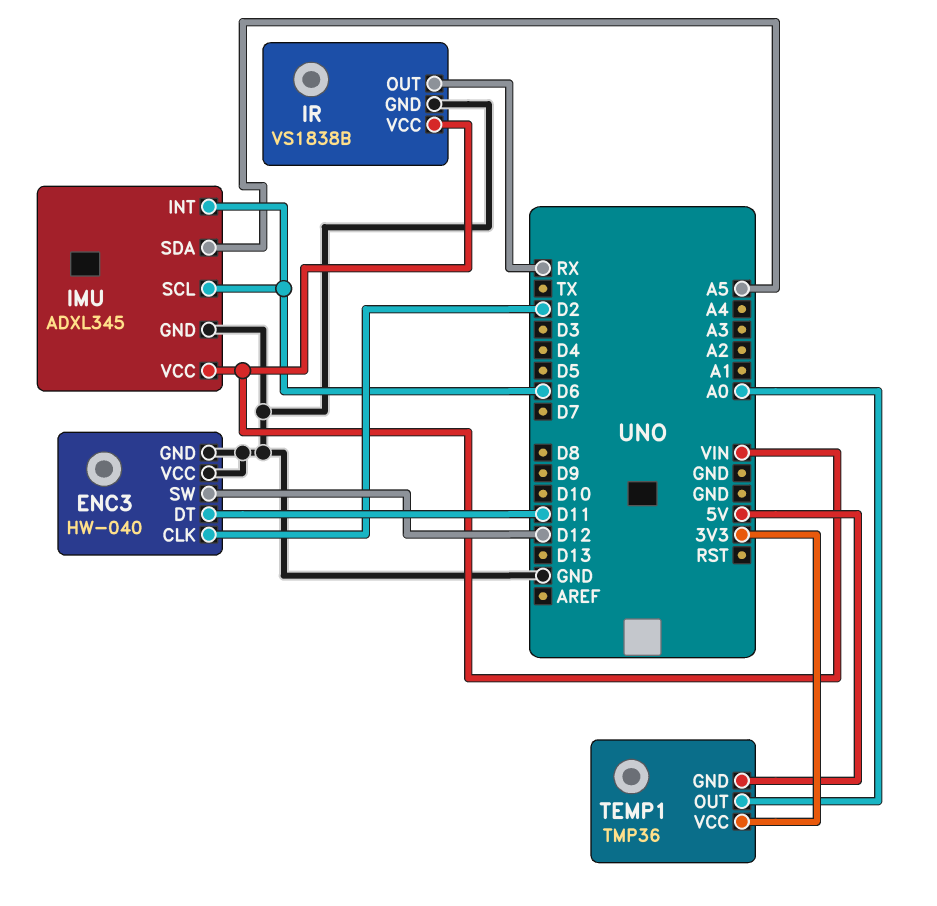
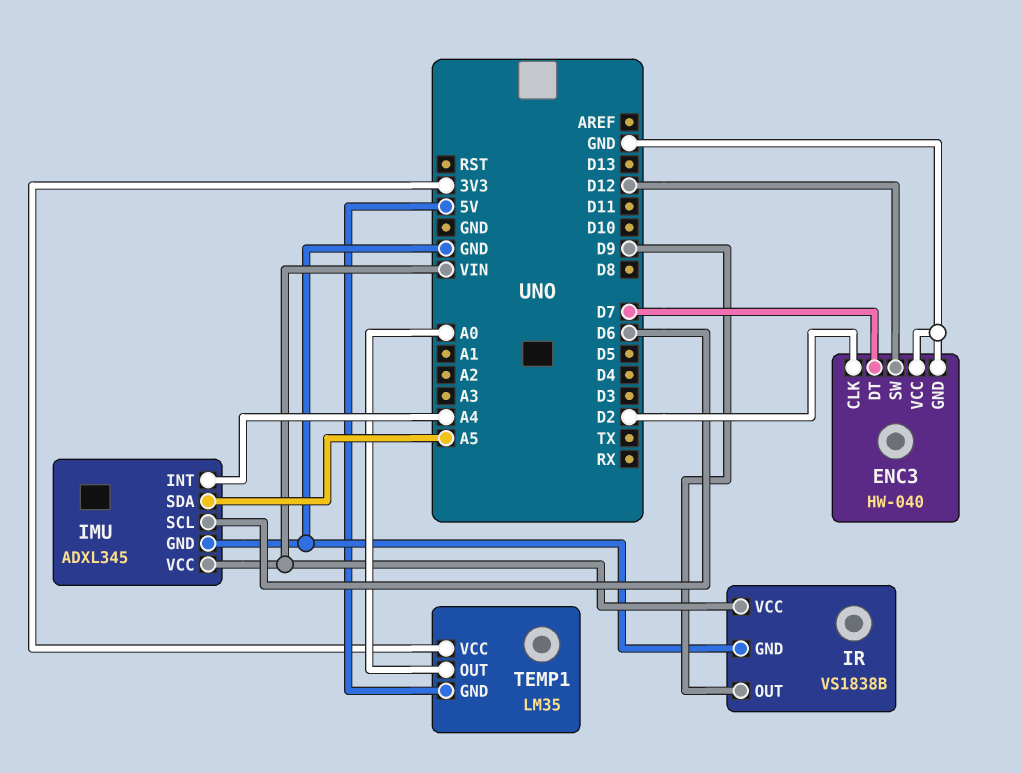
ENC3 pin DT: D11 -> D7
IMU pin INT: D6 -> A4
IR pin OUT: RX -> D9
TEMP1: TMP36 -> LM35

